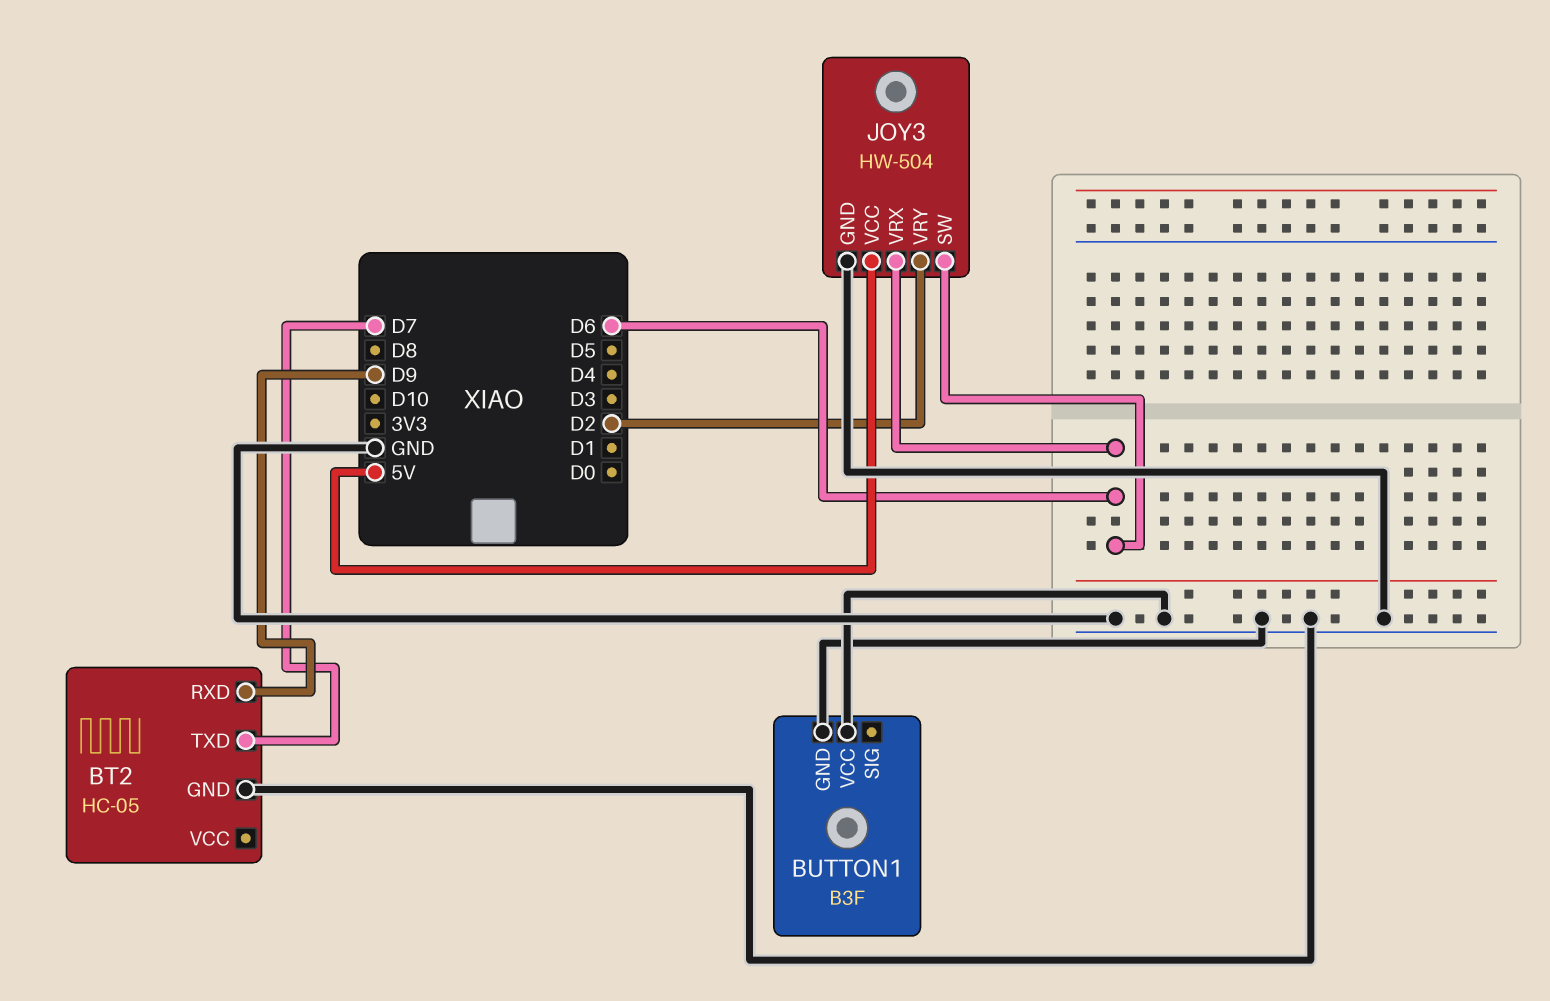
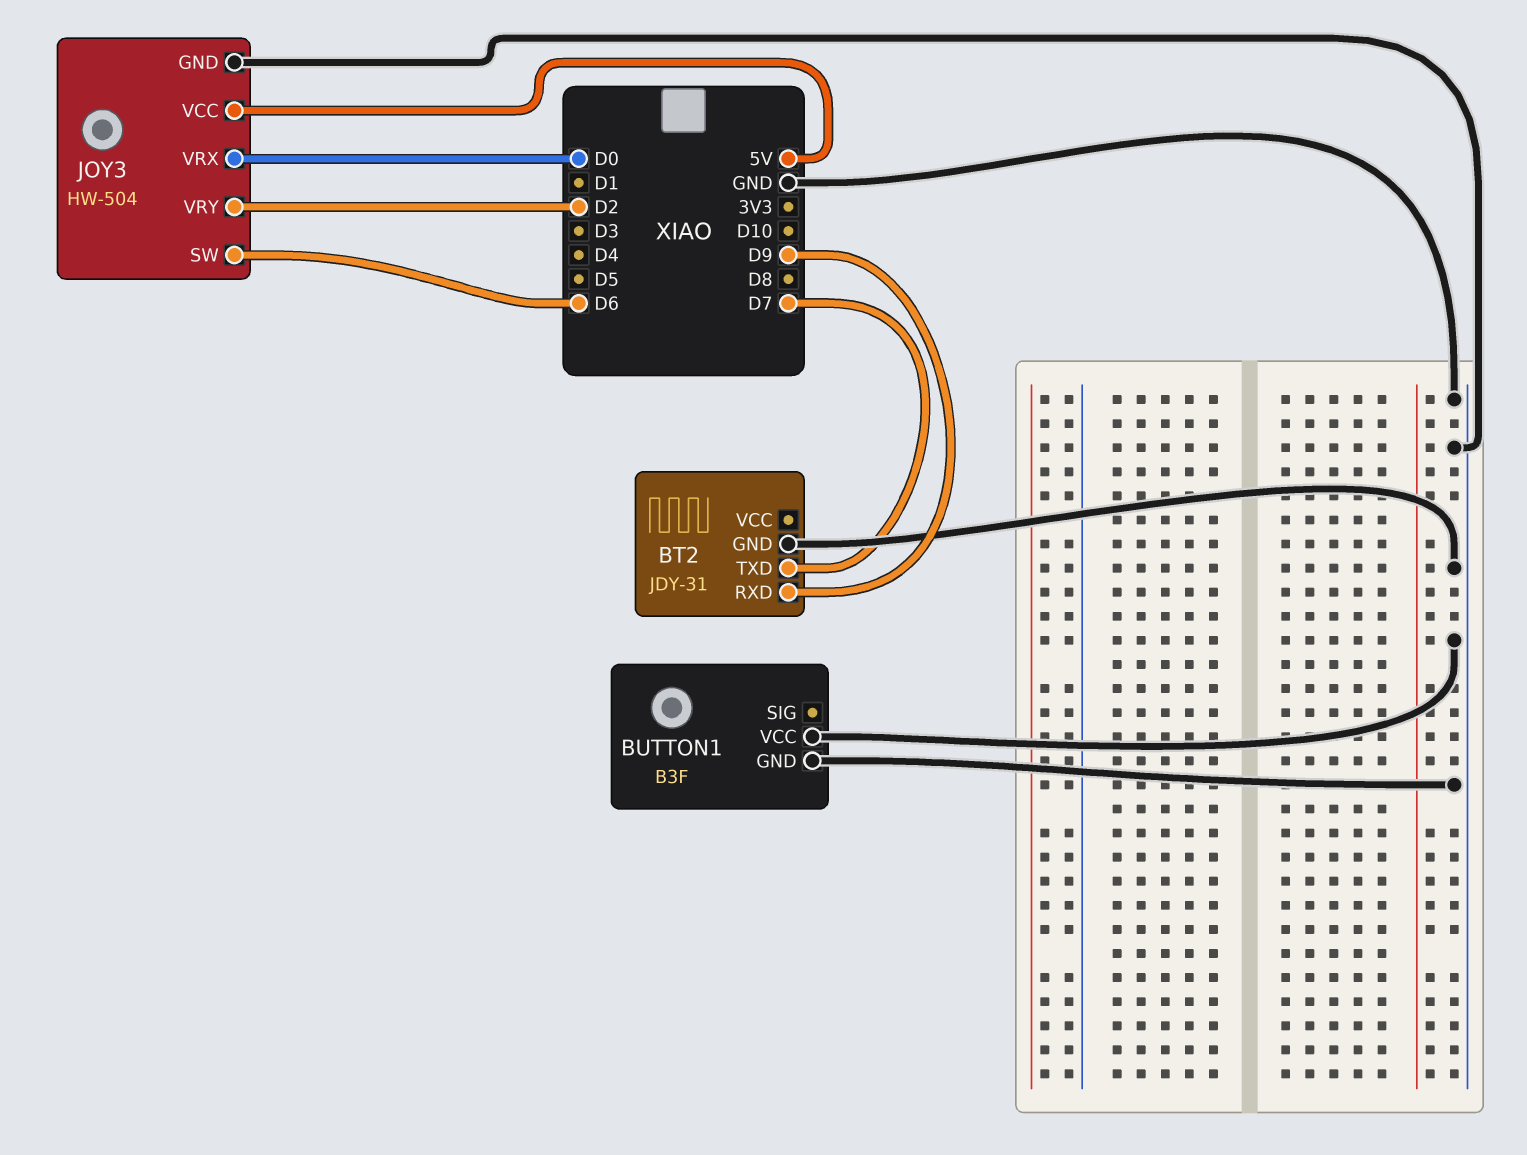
BT2: HC-05 -> JDY-31
JOY3 pin VRX: D6 -> D0

